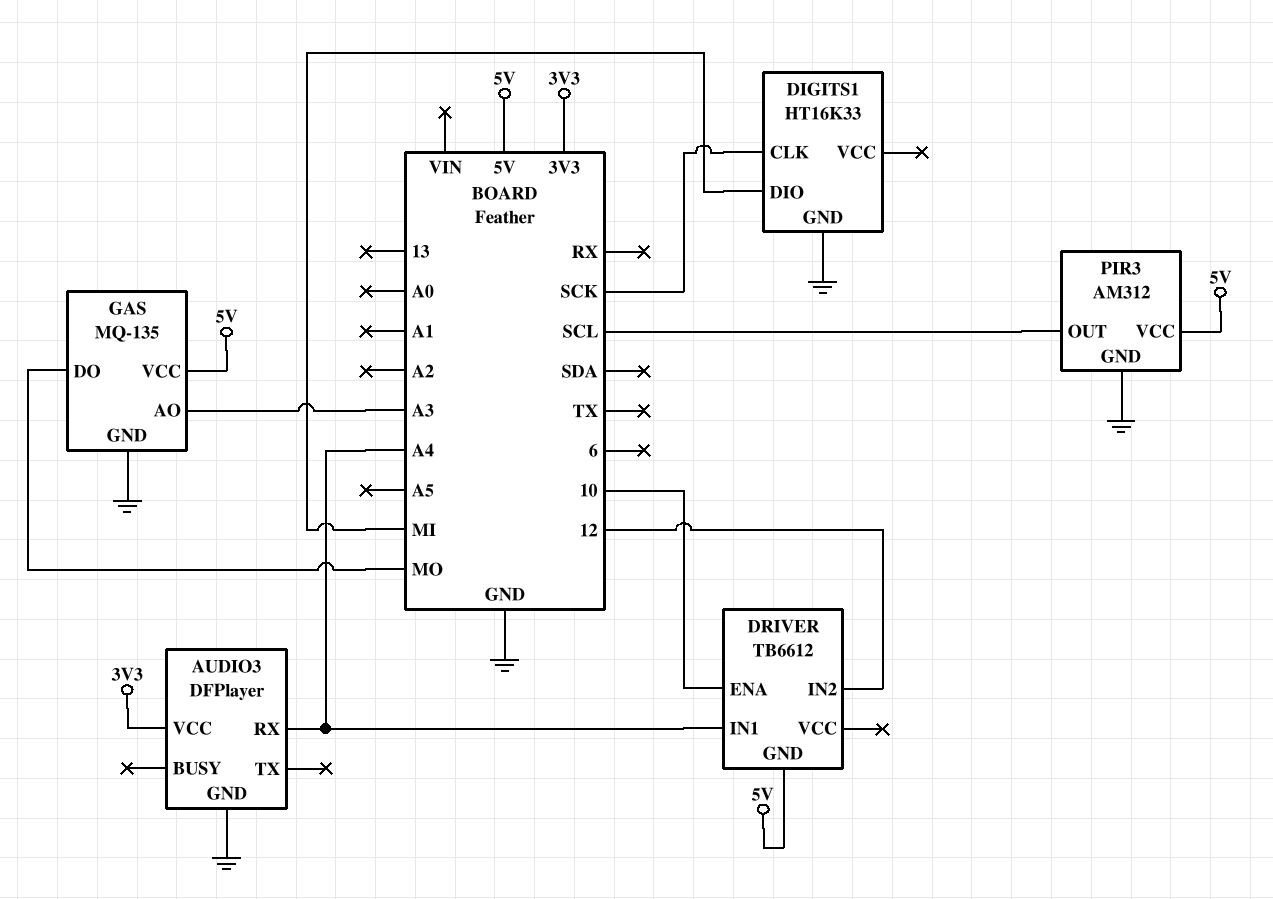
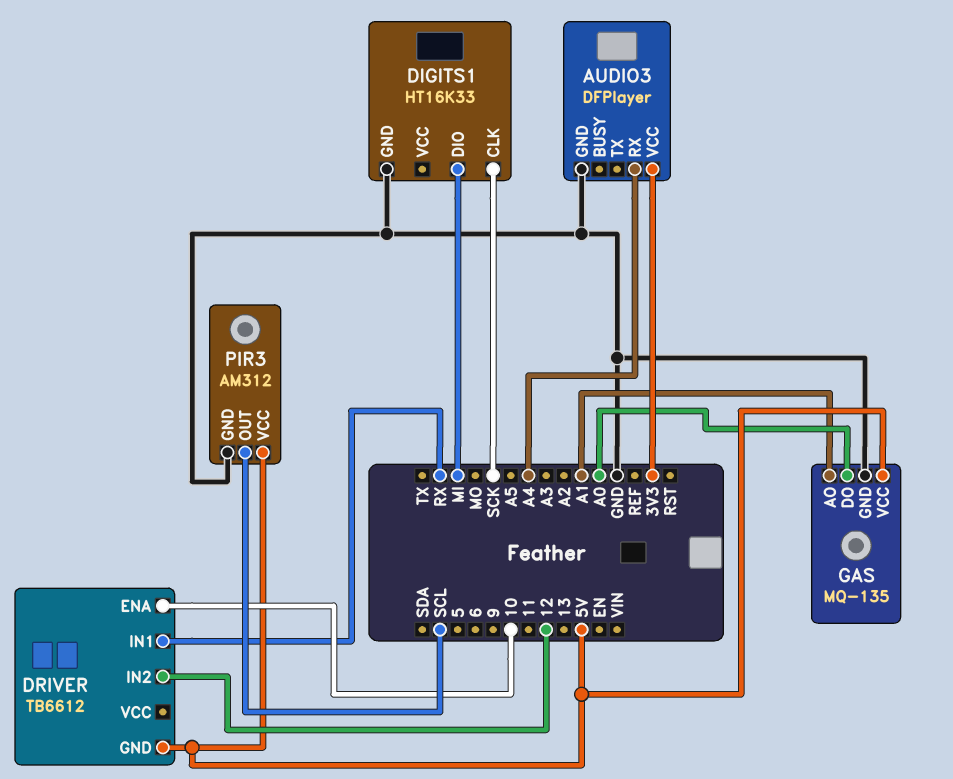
DRIVER pin IN1: A4 -> RX
GAS pin AO: A3 -> A1
GAS pin DO: MO -> A0

